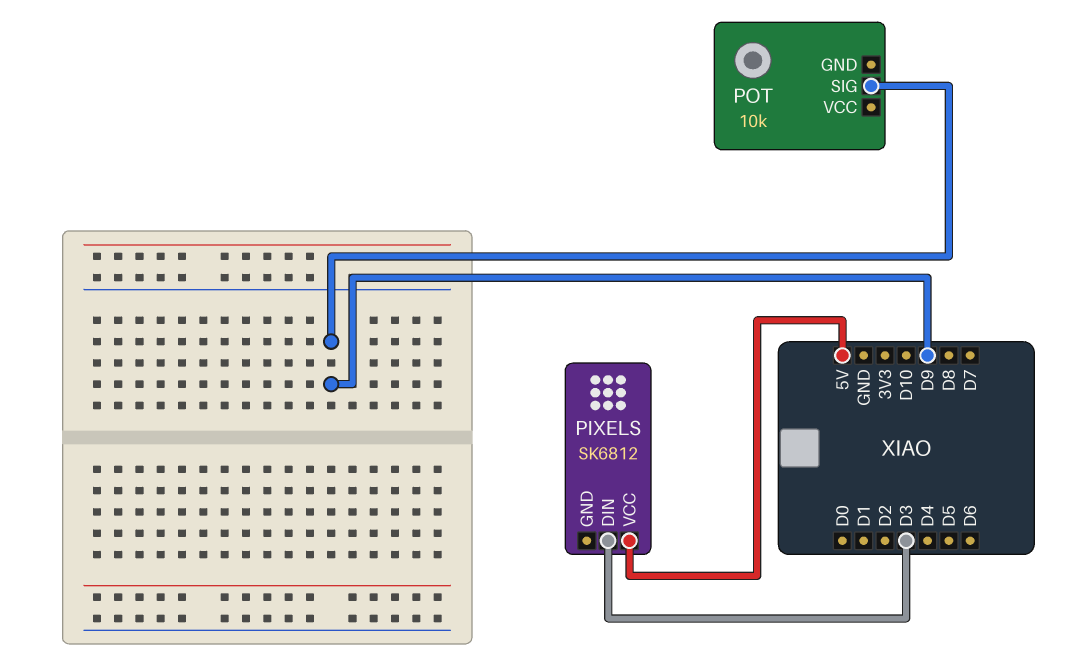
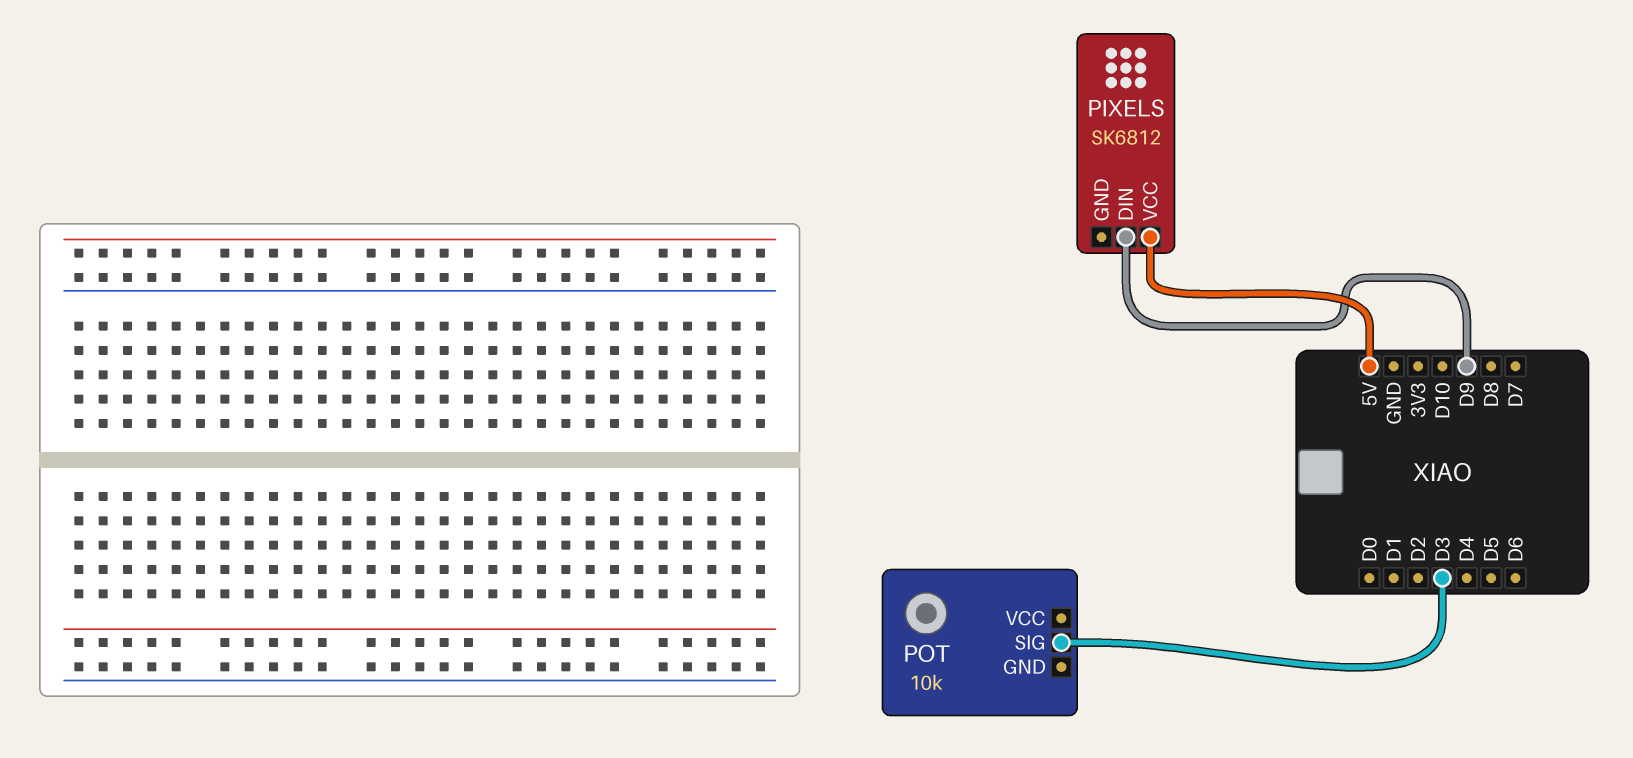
PIXELS pin DIN: D3 -> D9
POT pin SIG: D9 -> D3

